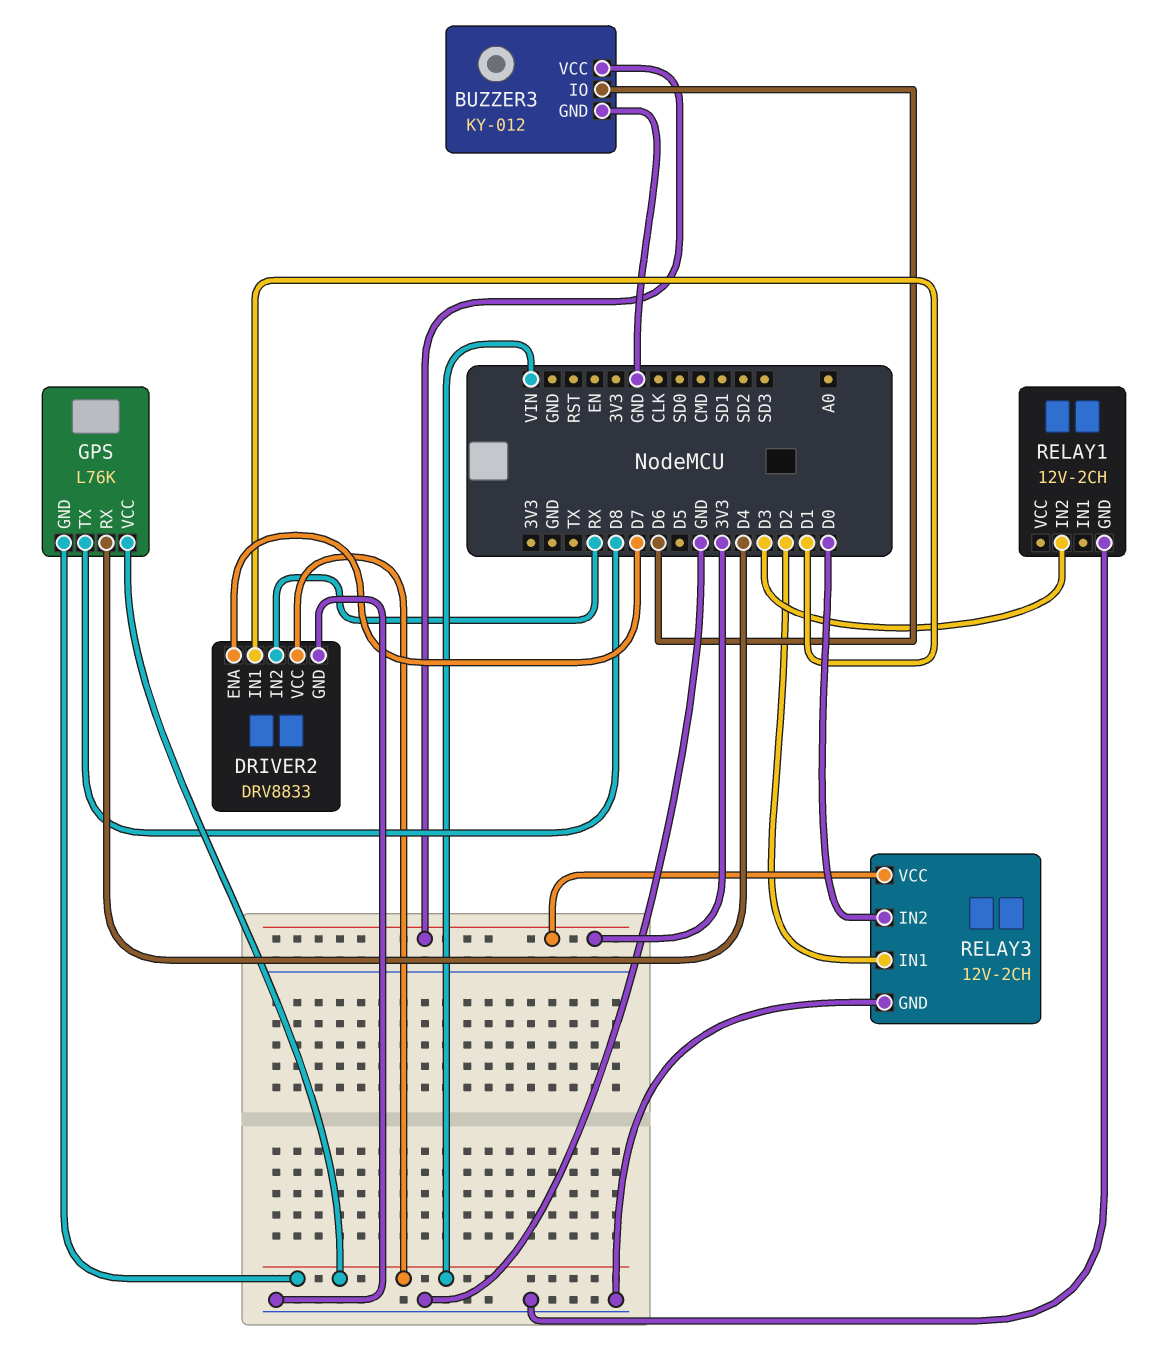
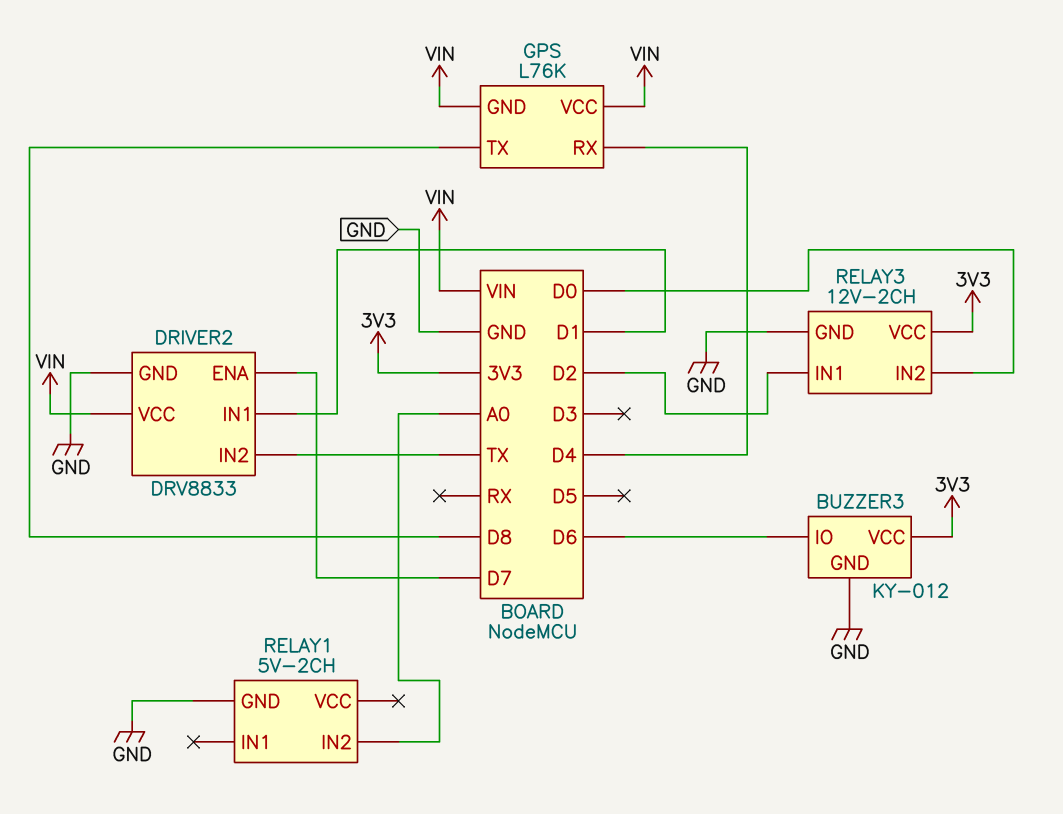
DRIVER2 pin IN2: RX -> TX
RELAY1: 12V-2CH -> 5V-2CH
RELAY1 pin IN2: D3 -> A0

